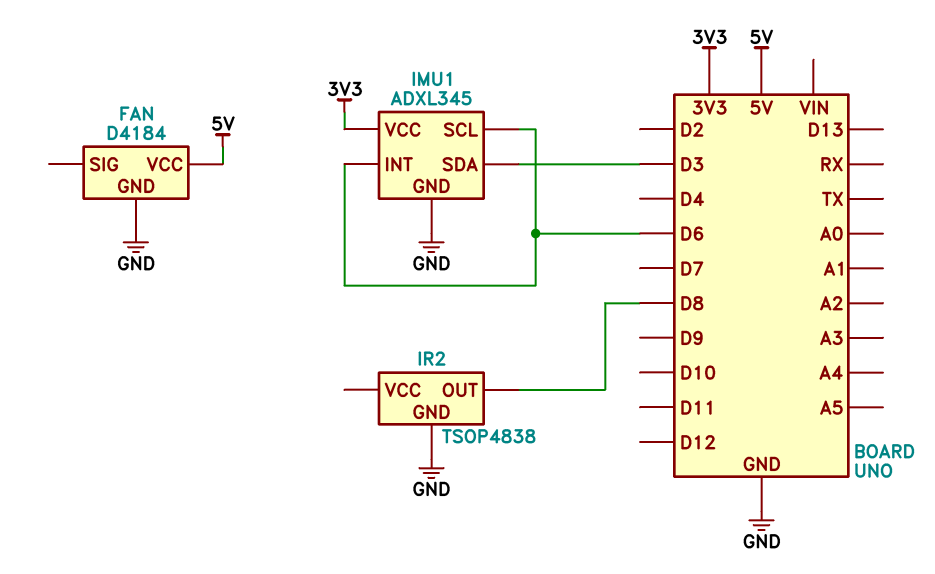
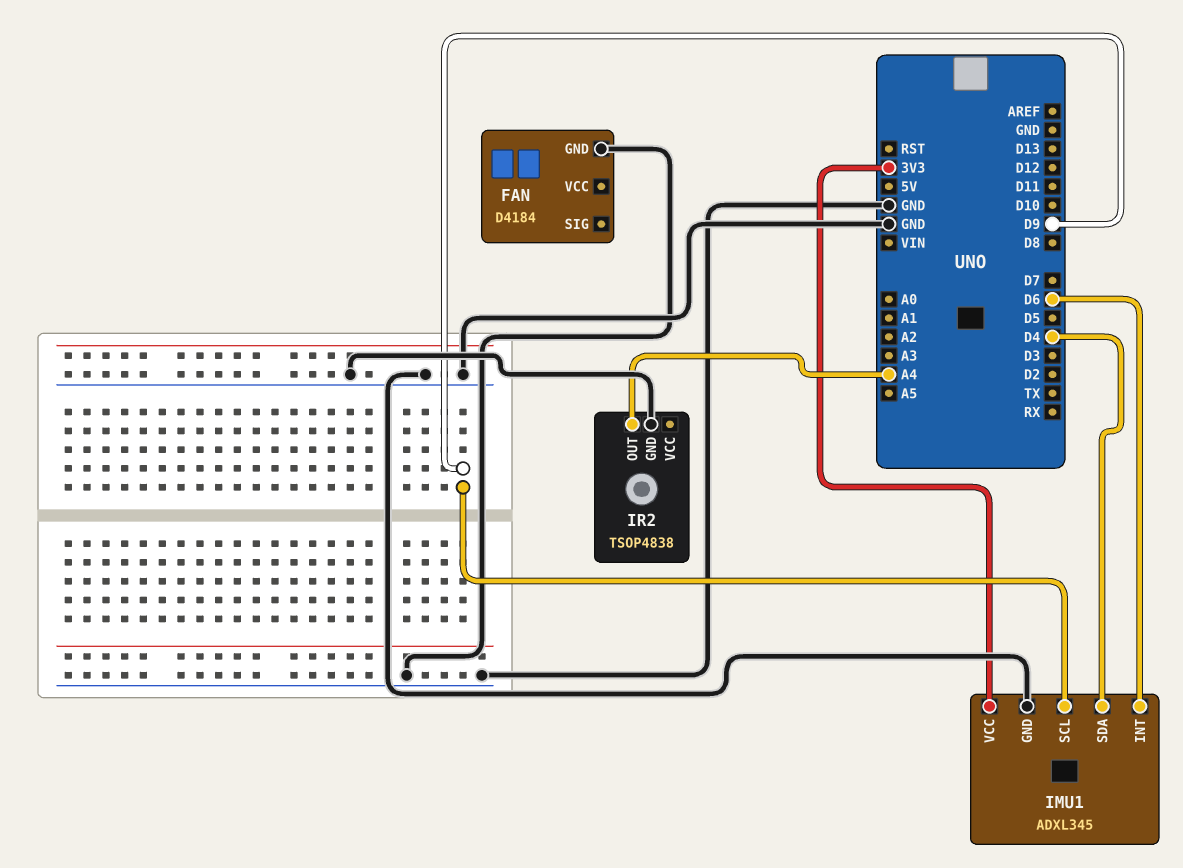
FAN pin VCC: 5V -> none
IMU1 pin SCL: D6 -> D9
IMU1 pin SDA: D3 -> D4
IR2 pin OUT: D8 -> A4

